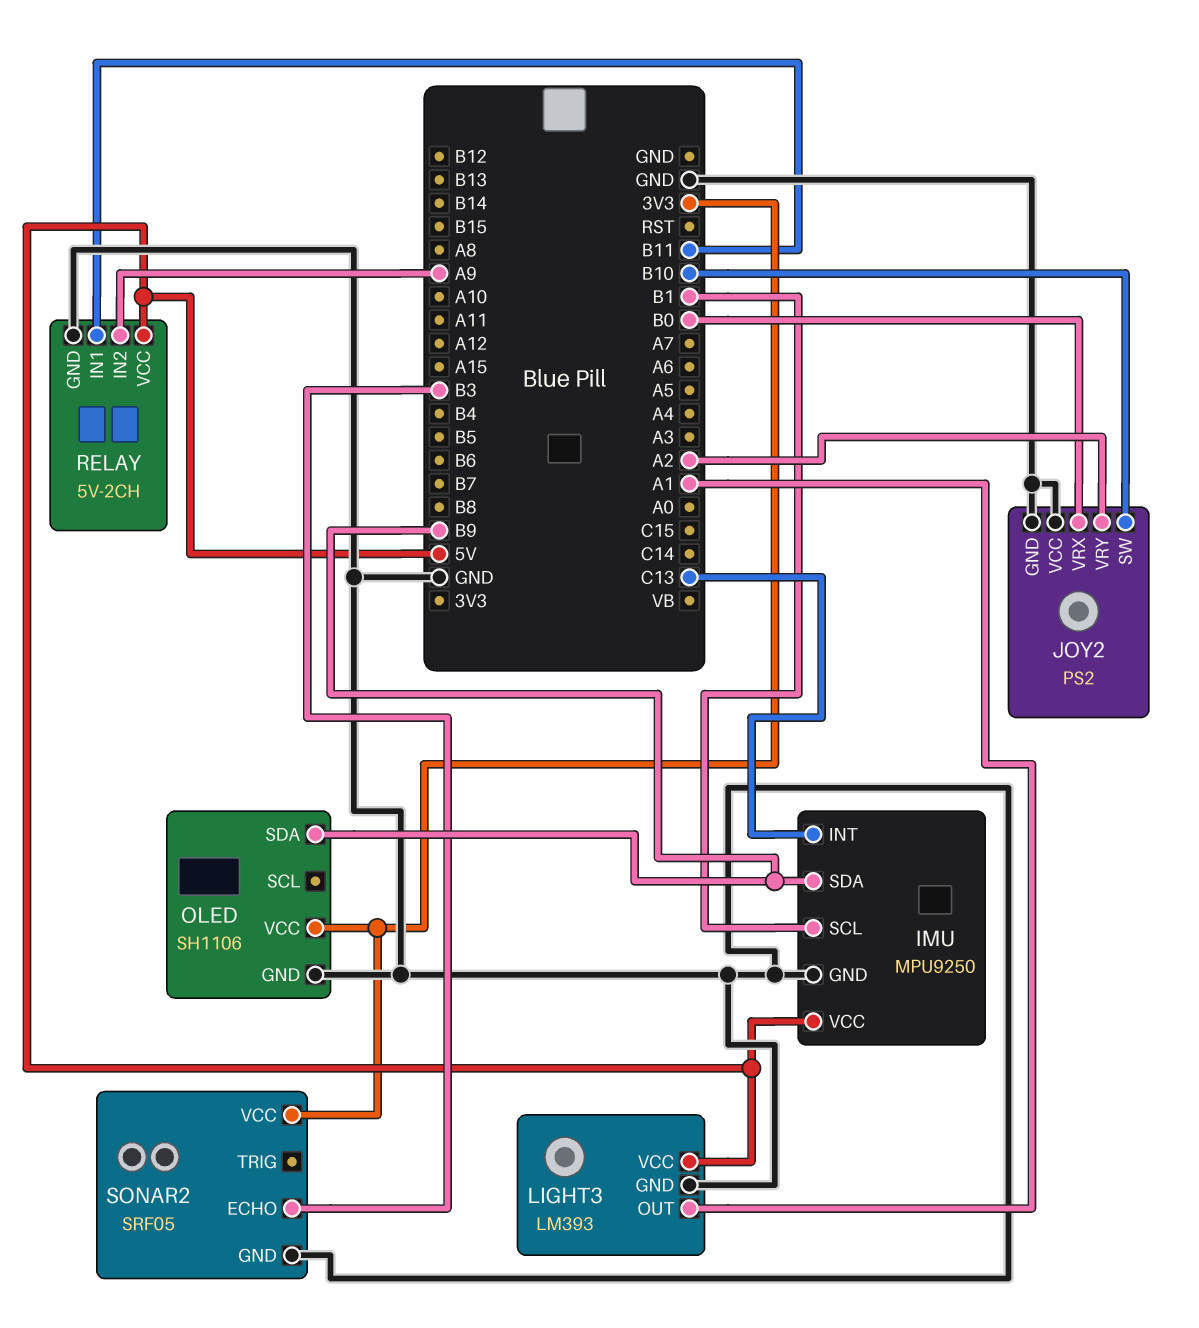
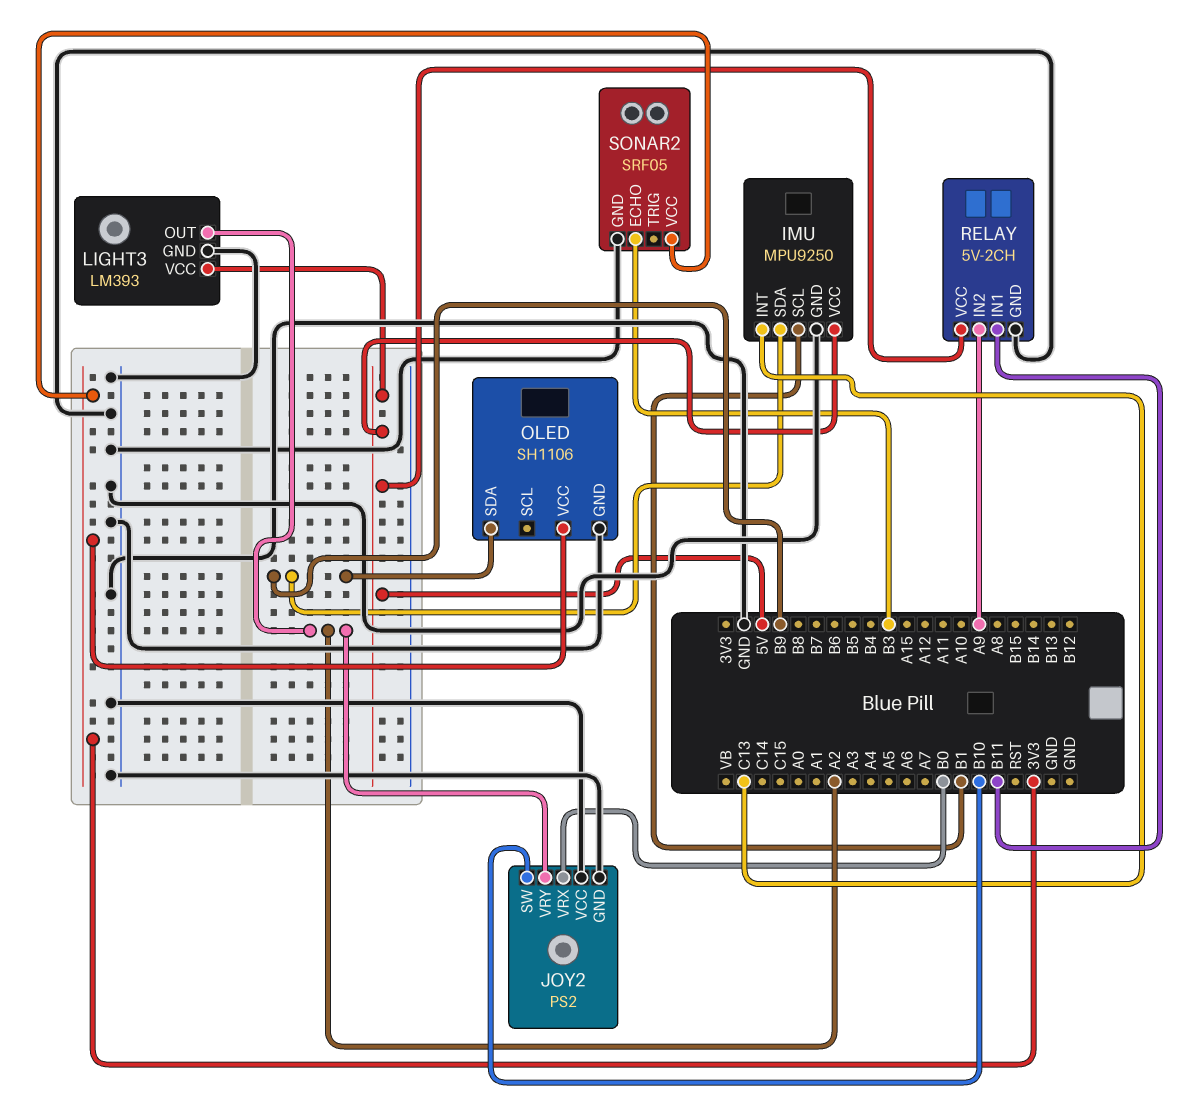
LIGHT3 pin OUT: A1 -> A2

